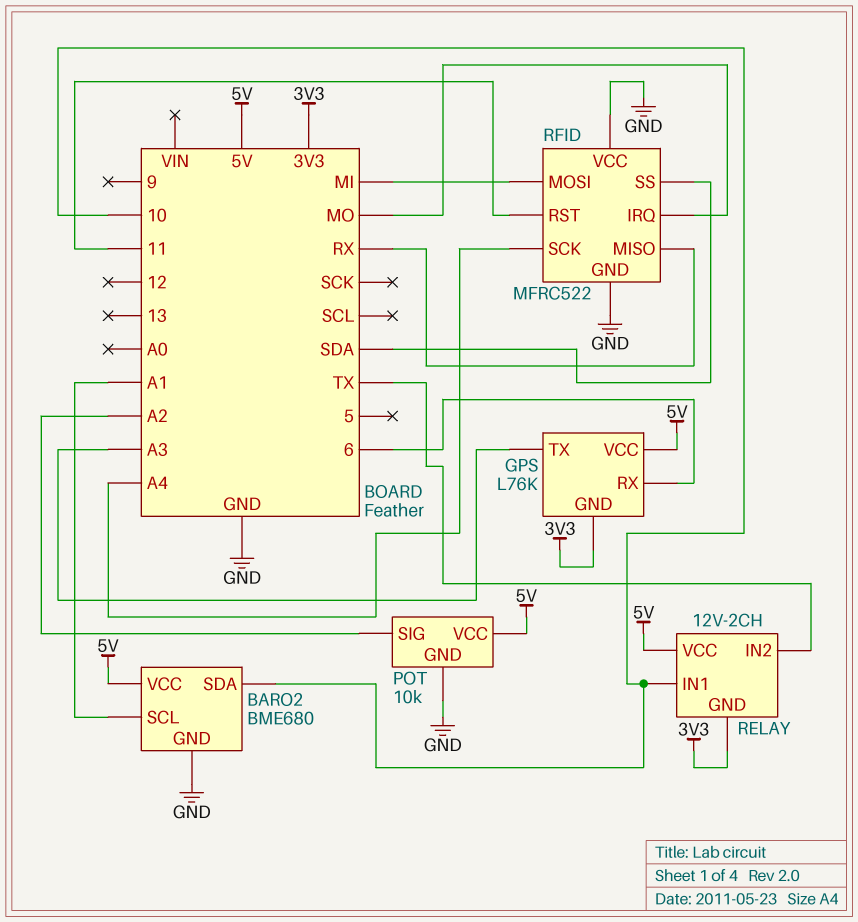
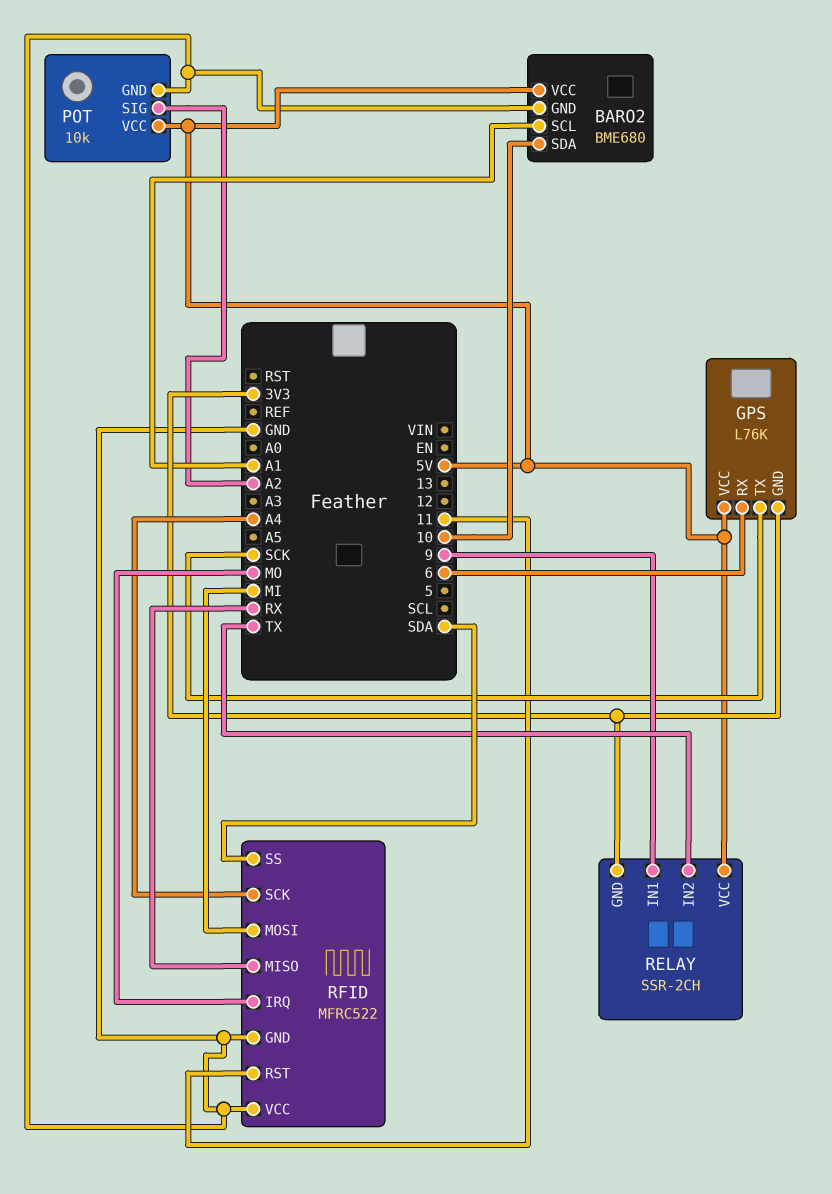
GPS pin TX: A3 -> SCK
RELAY: 12V-2CH -> SSR-2CH
RELAY pin IN1: 10 -> 9

